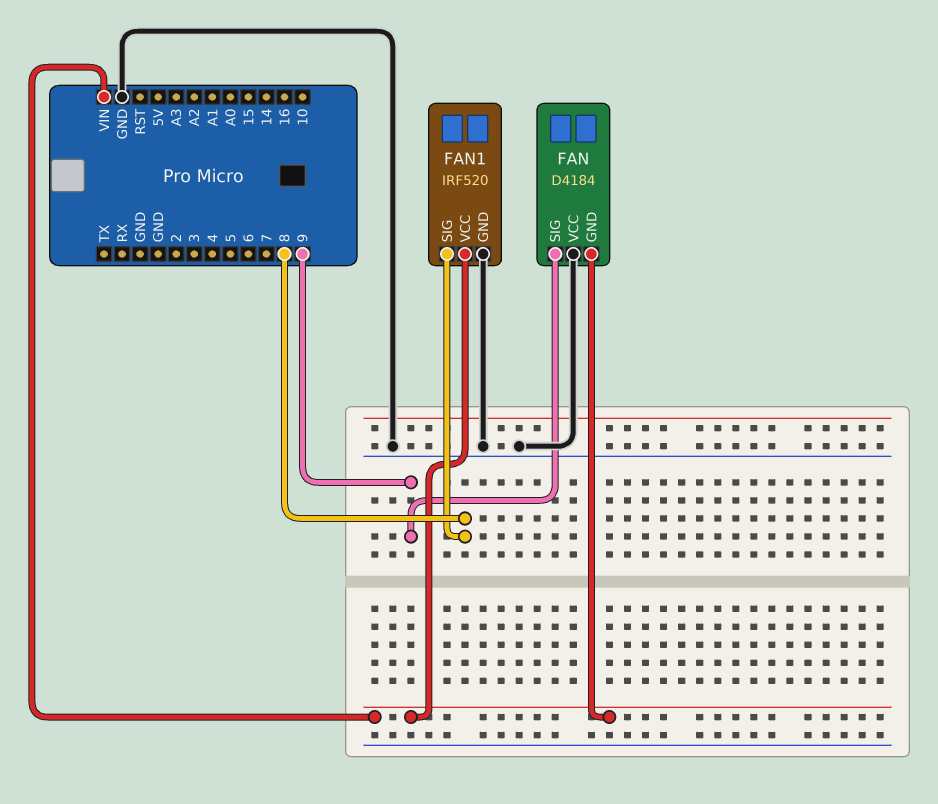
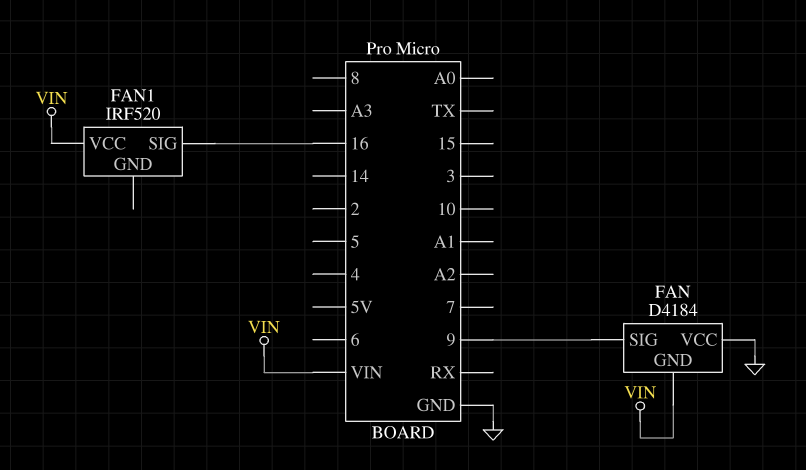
FAN1 pin GND: GND -> none
FAN1 pin SIG: 8 -> 16

